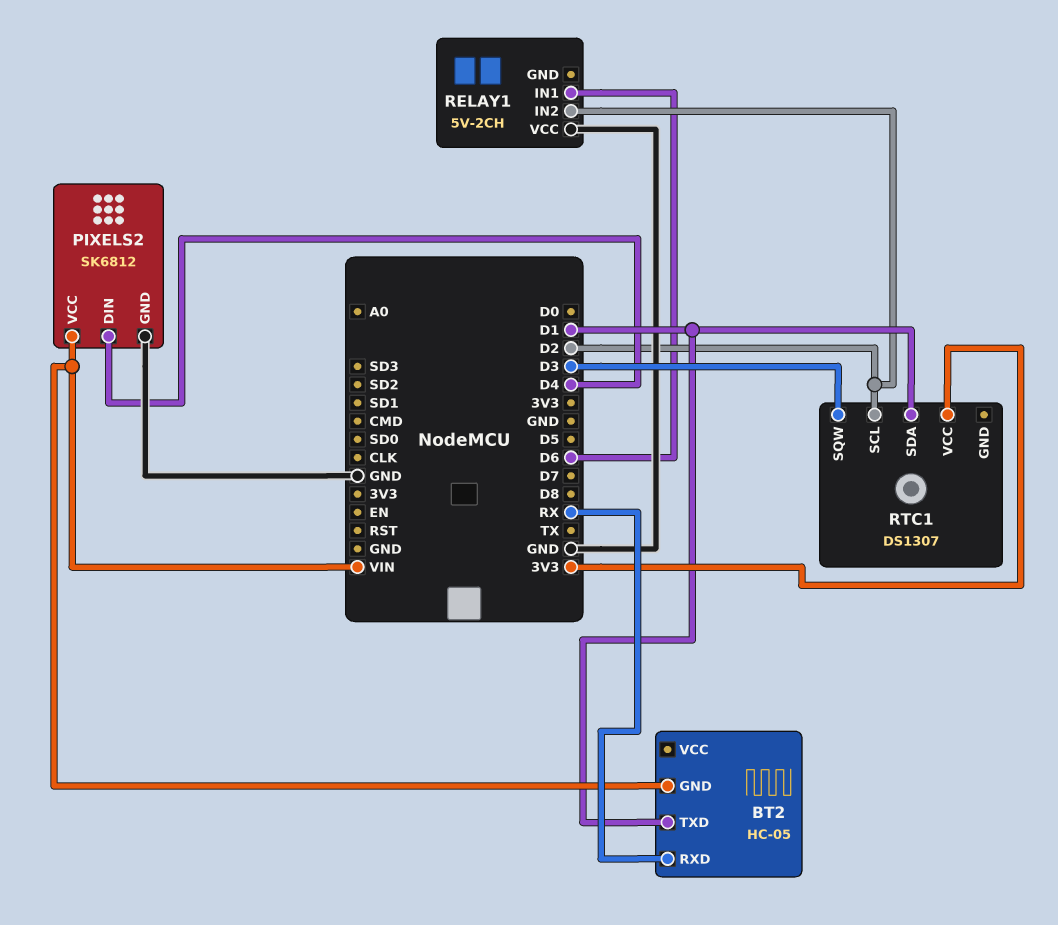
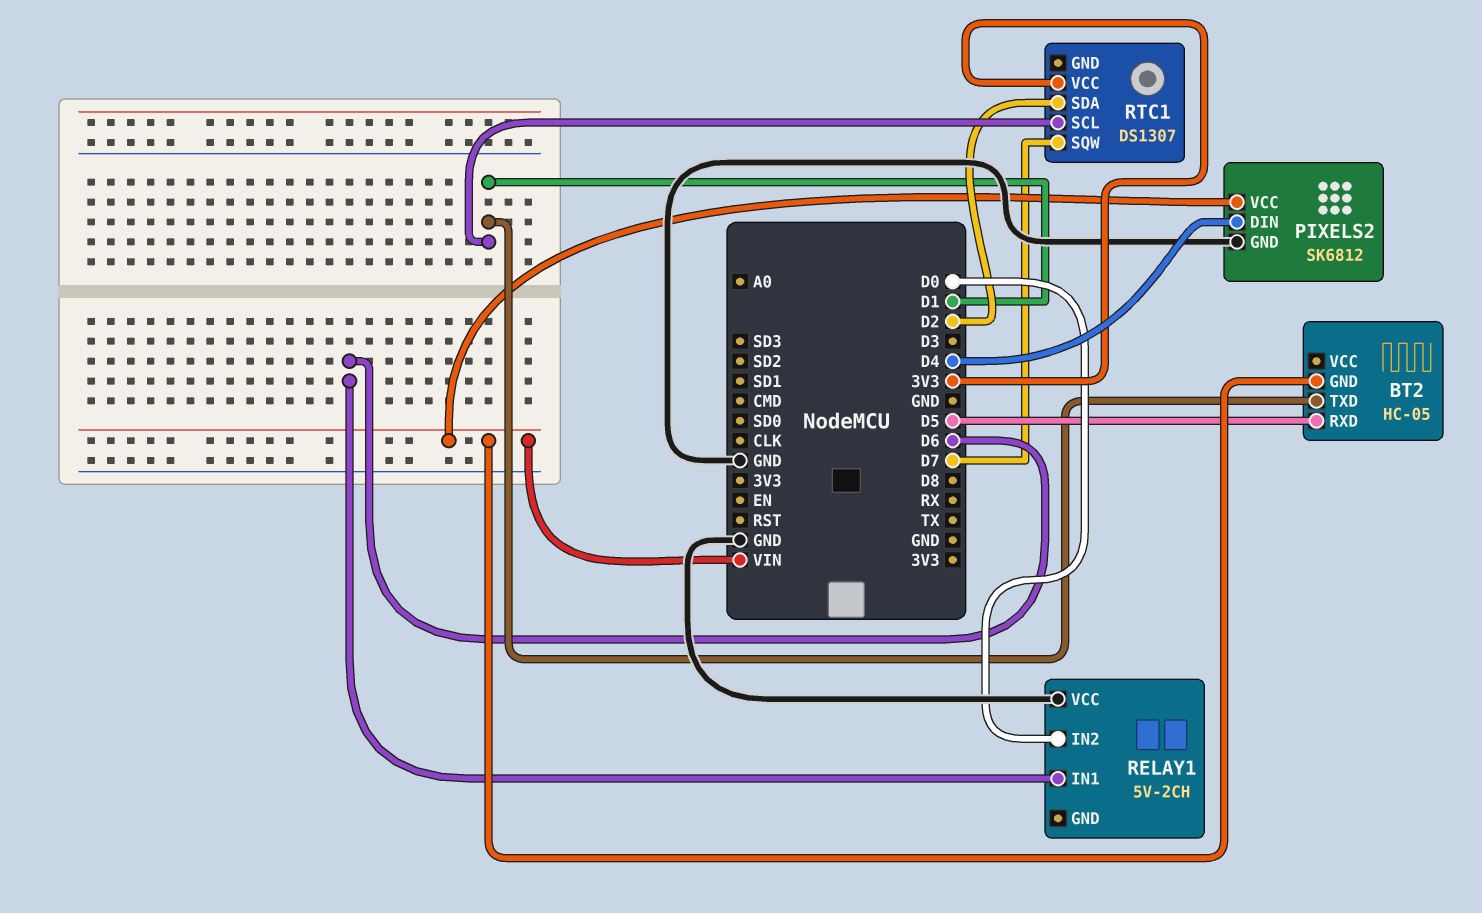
BT2 pin RXD: RX -> D5
RELAY1 pin IN2: D2 -> D0
RTC1 pin SCL: D2 -> D1
RTC1 pin SDA: D1 -> D2
RTC1 pin SQW: D3 -> D7

